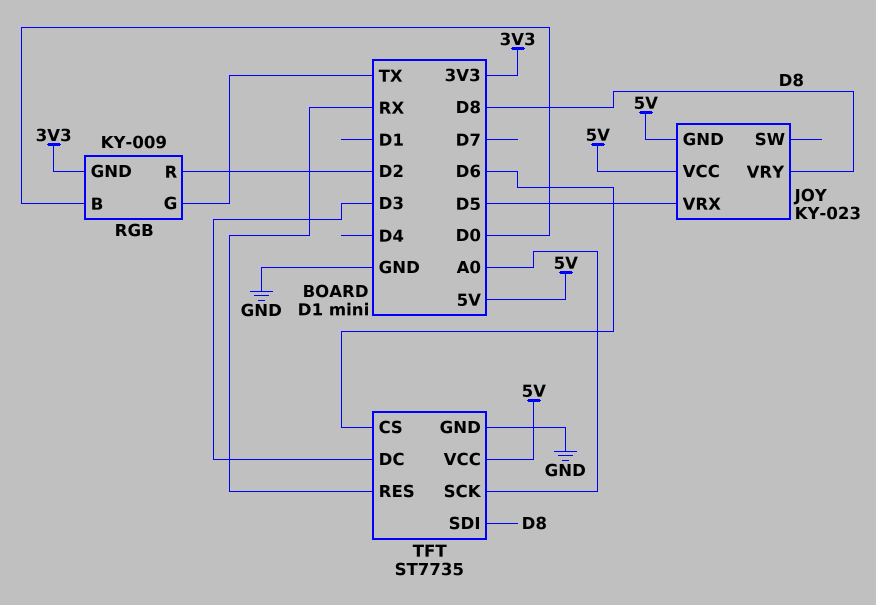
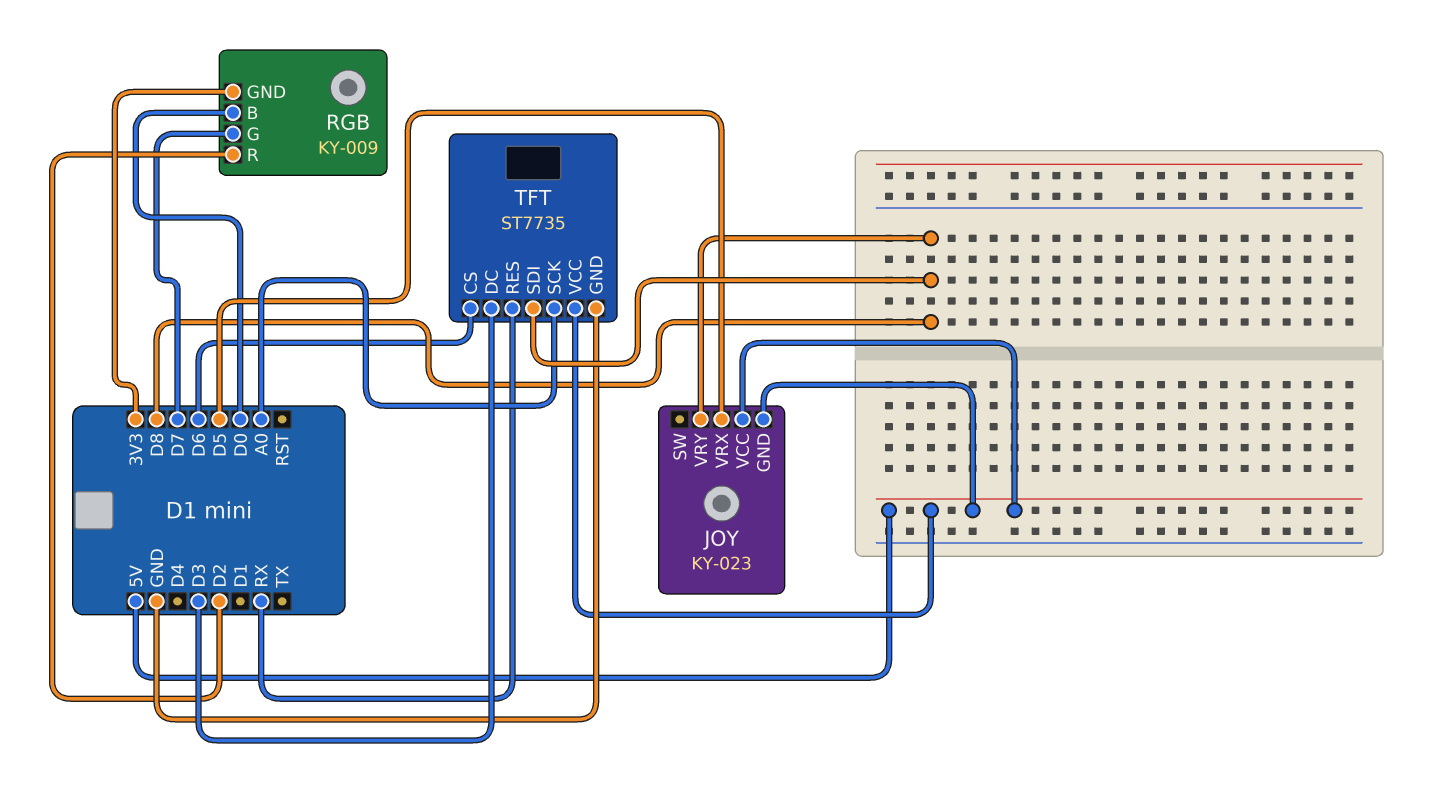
RGB pin G: TX -> D7

